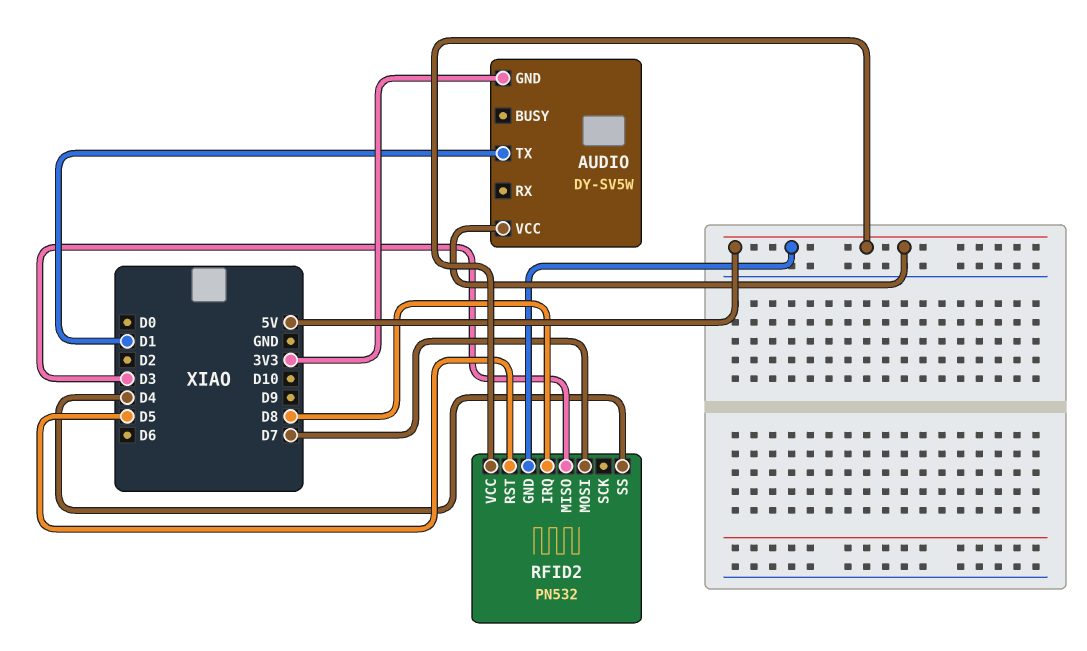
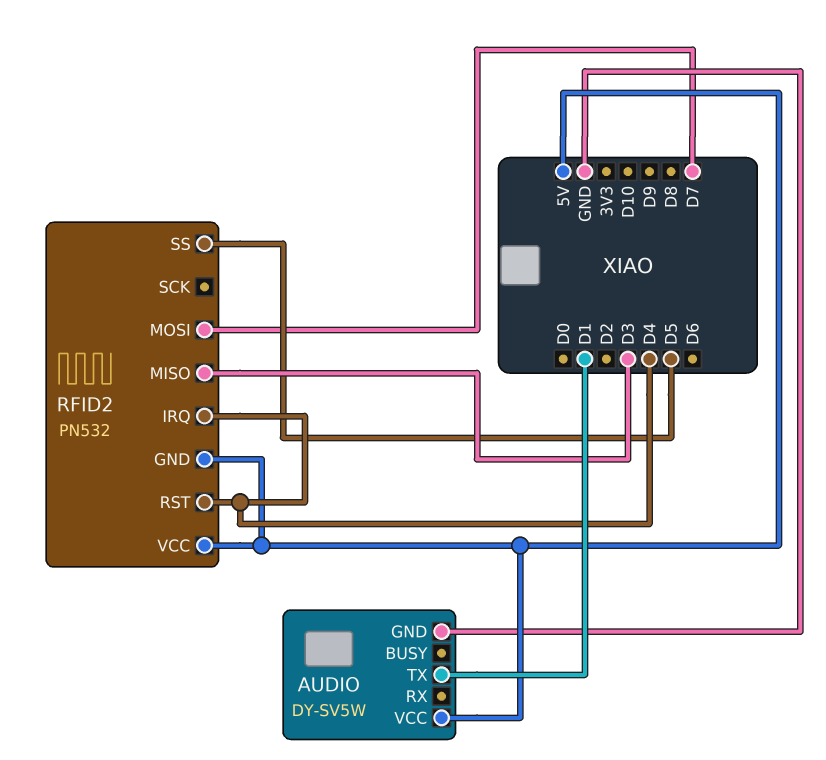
AUDIO pin GND: 3V3 -> GND
RFID2 pin IRQ: D8 -> D4
RFID2 pin RST: D5 -> D4
RFID2 pin SS: D4 -> D5

